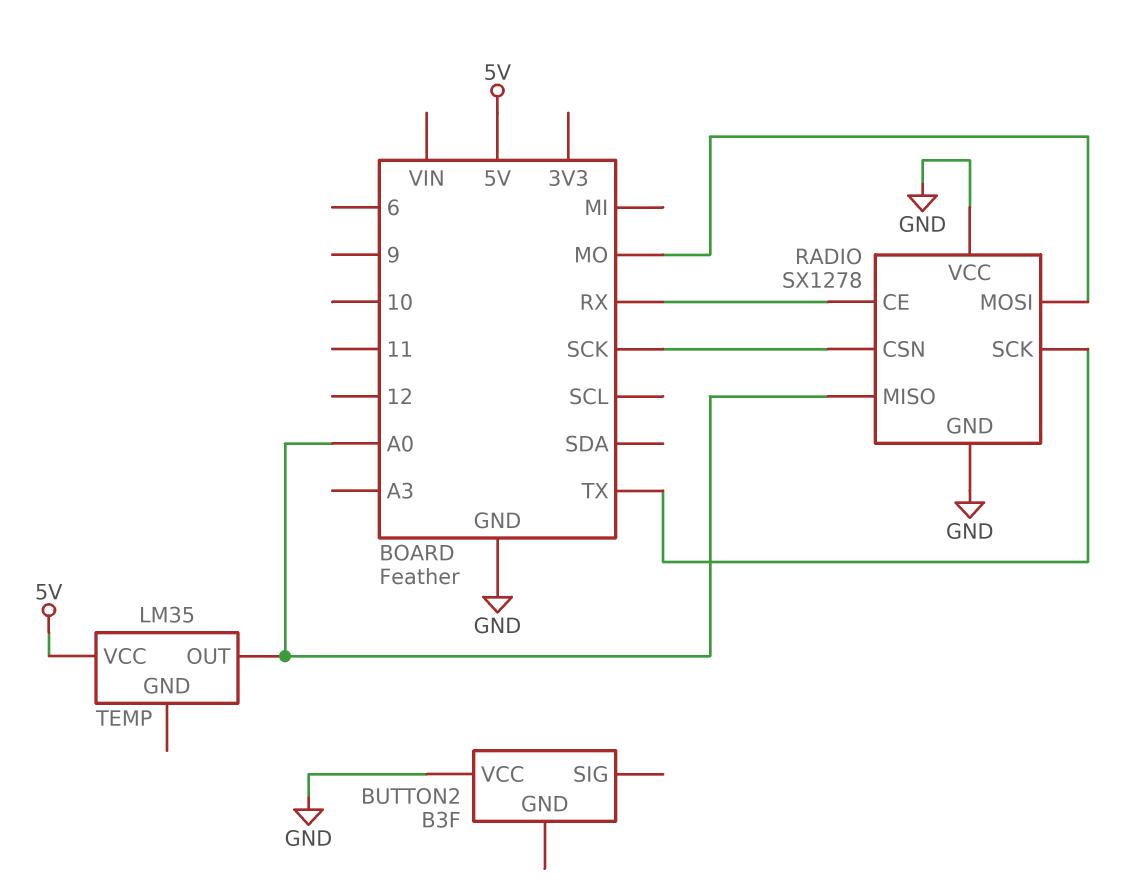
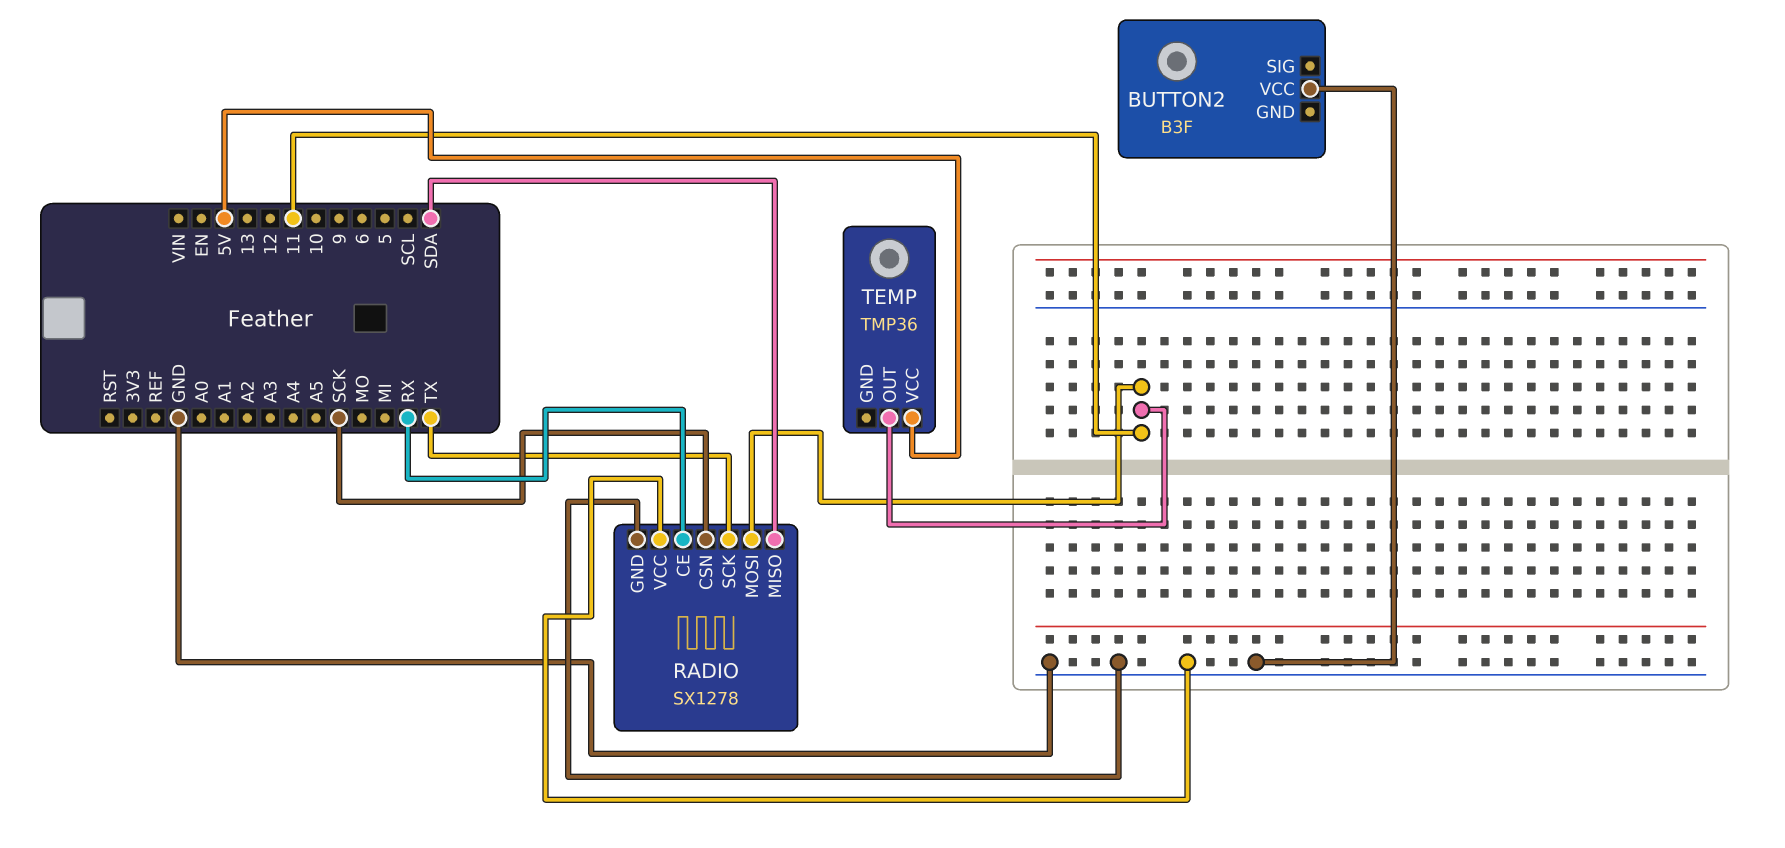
RADIO pin MISO: A0 -> SDA
RADIO pin MOSI: MO -> 11
TEMP: LM35 -> TMP36
TEMP pin OUT: A0 -> 11

